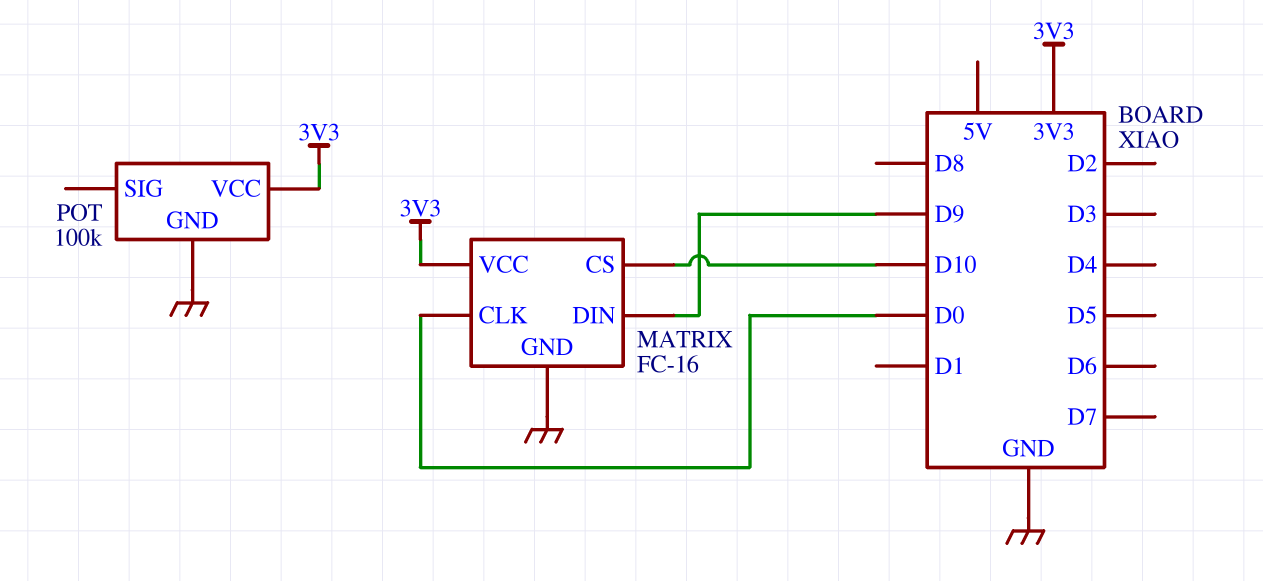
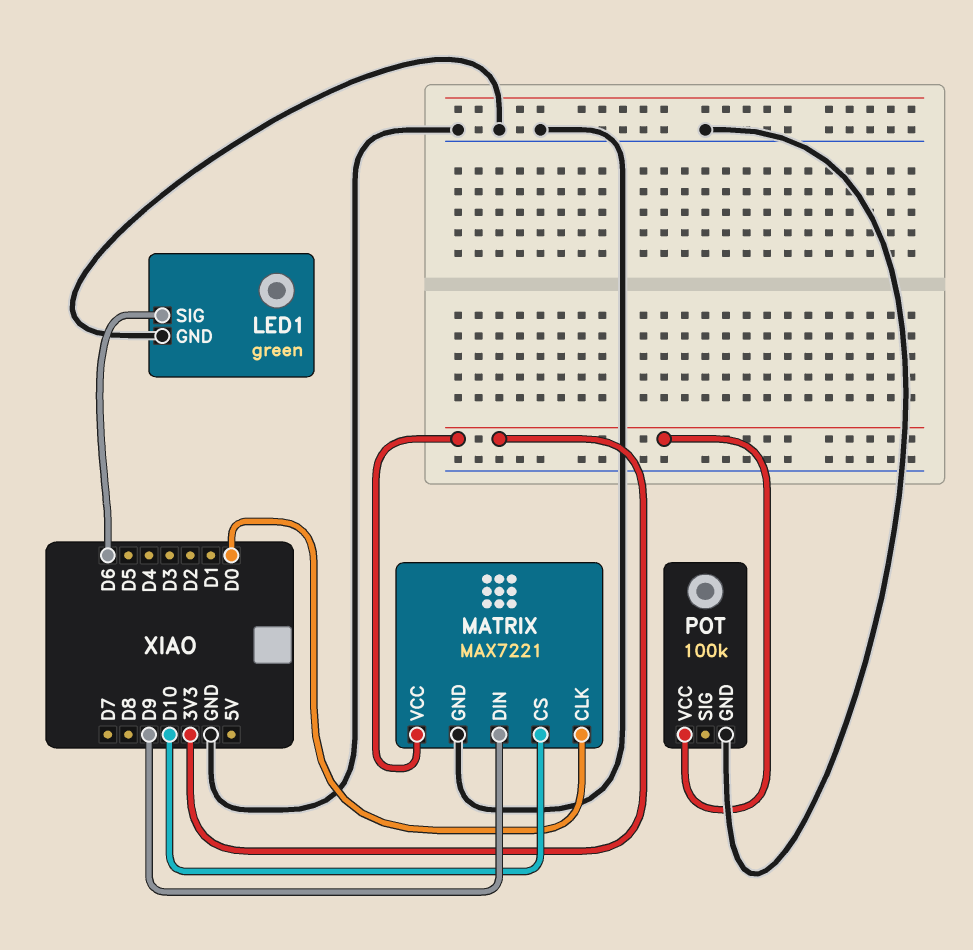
LED1: none -> green
LED1 pin GND: none -> GND
LED1 pin SIG: none -> D6
MATRIX: FC-16 -> MAX7221

